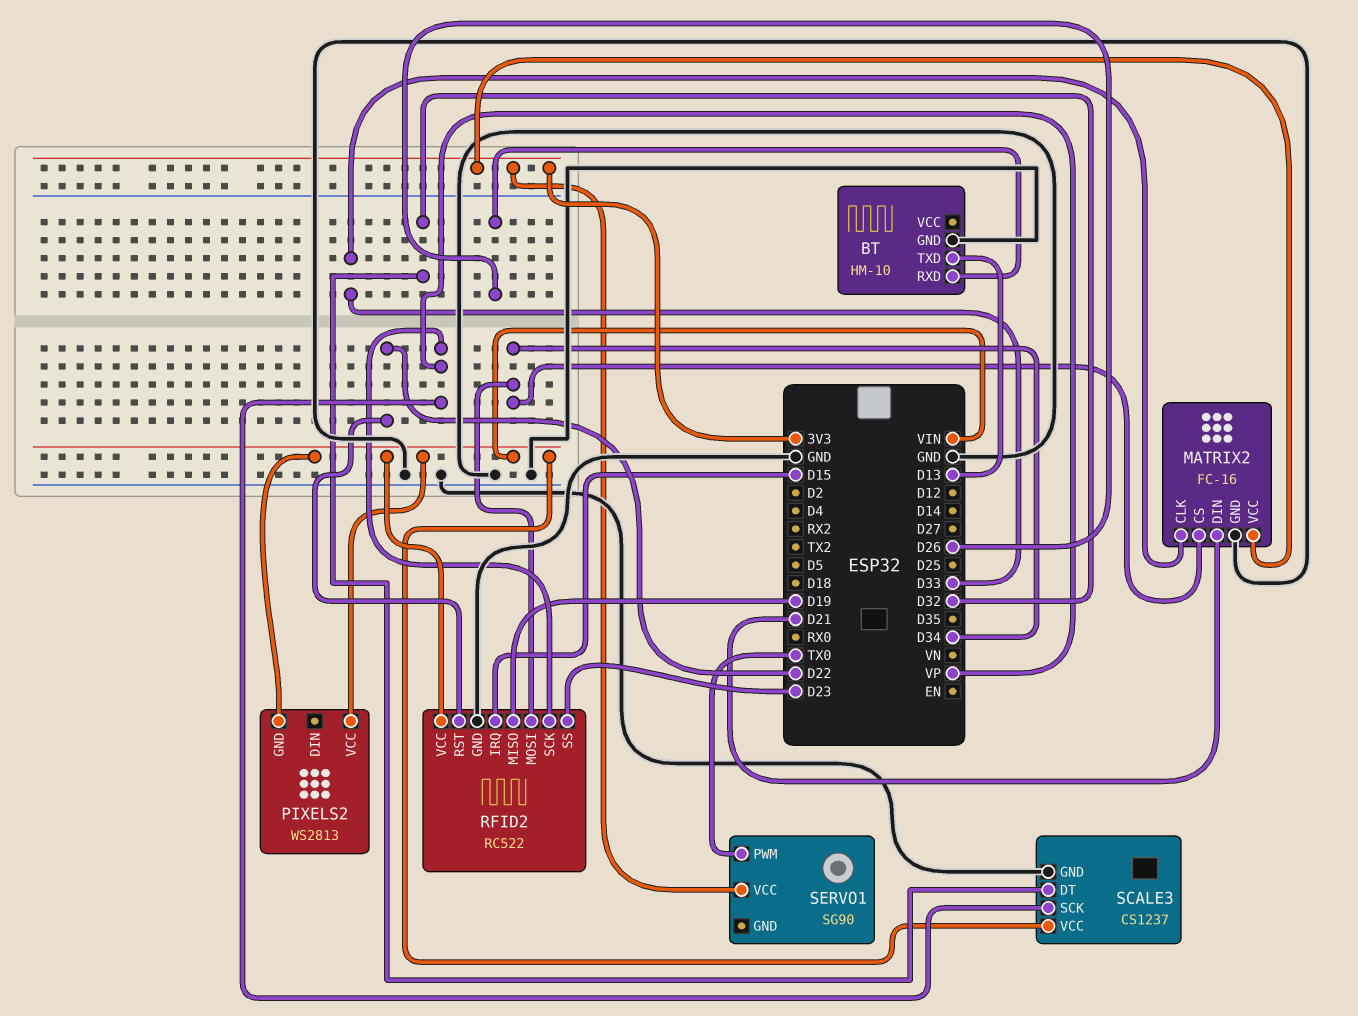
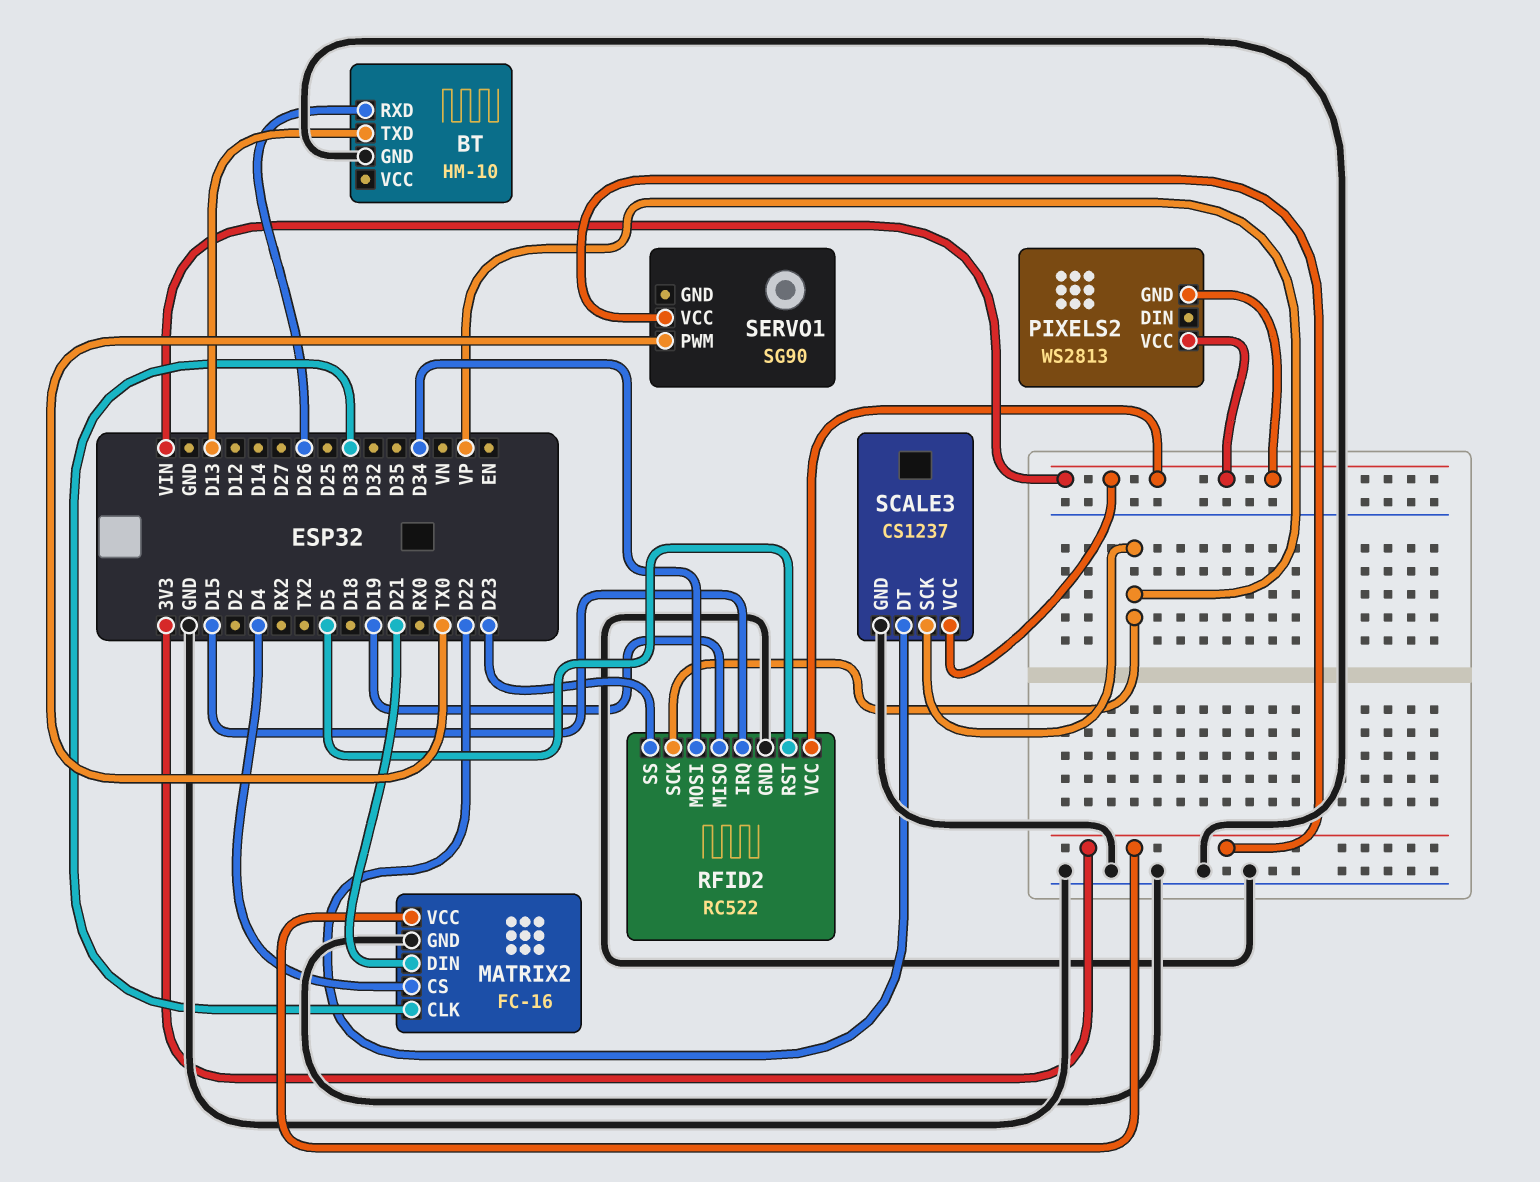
MATRIX2 pin CS: D34 -> D4
RFID2 pin RST: D22 -> D5
SCALE3 pin DT: D32 -> D22

